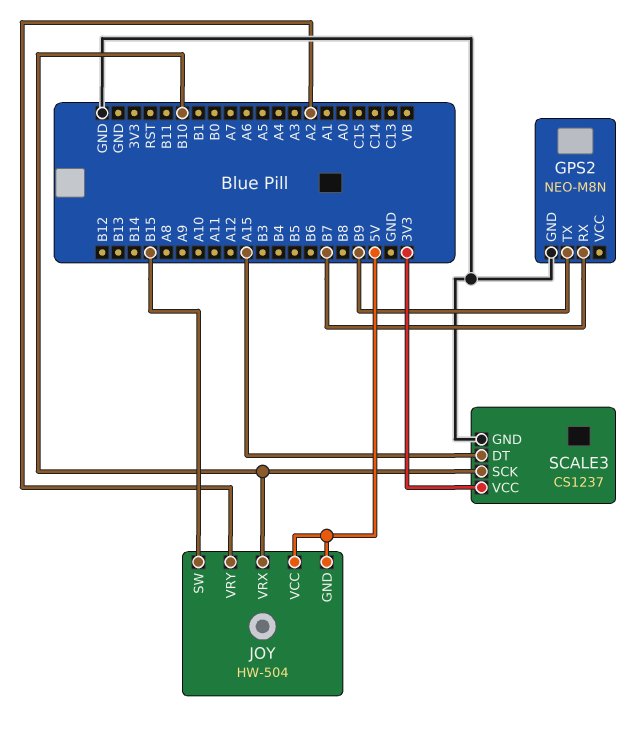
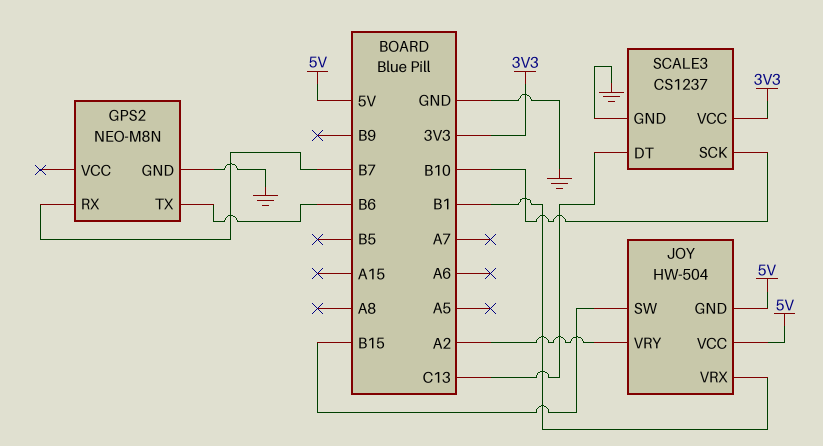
GPS2 pin TX: B9 -> B6
JOY pin VRX: B10 -> B1
SCALE3 pin DT: A15 -> C13

